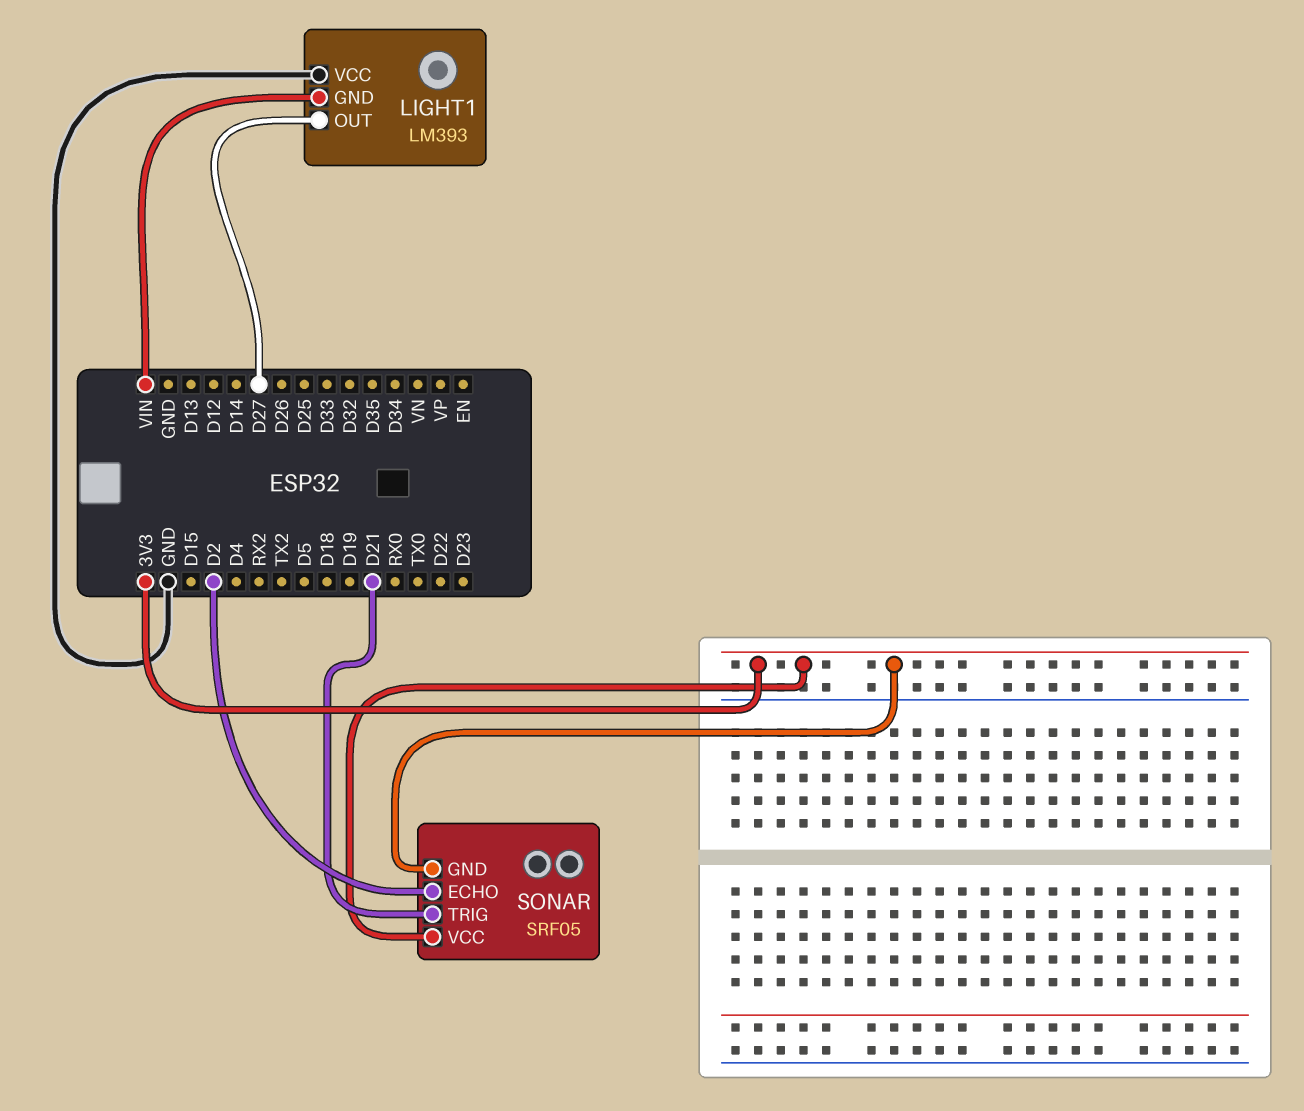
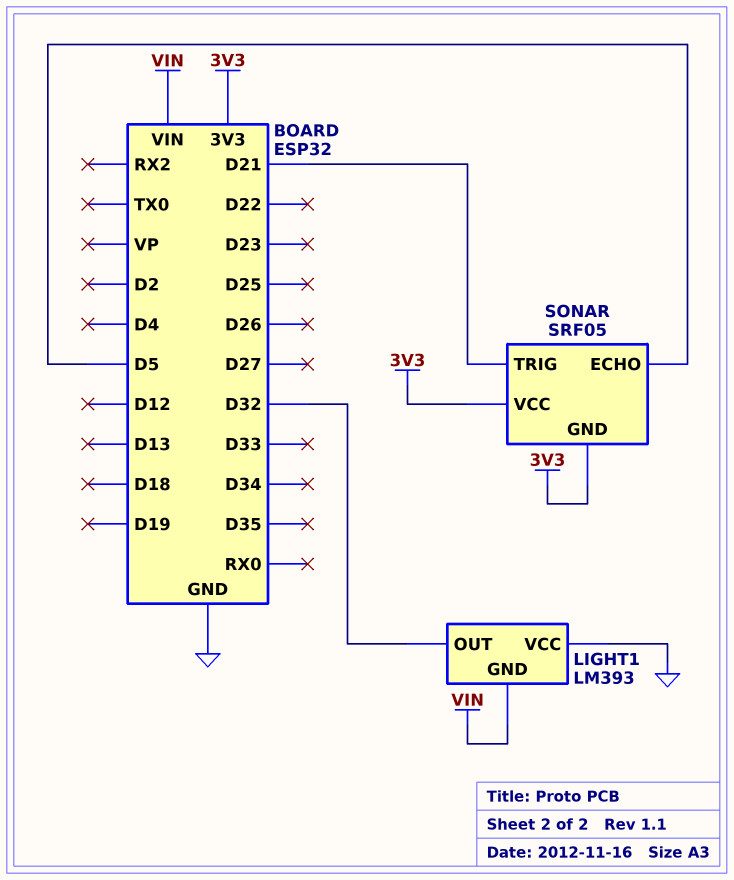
LIGHT1 pin OUT: D27 -> D32
SONAR pin ECHO: D2 -> D5

